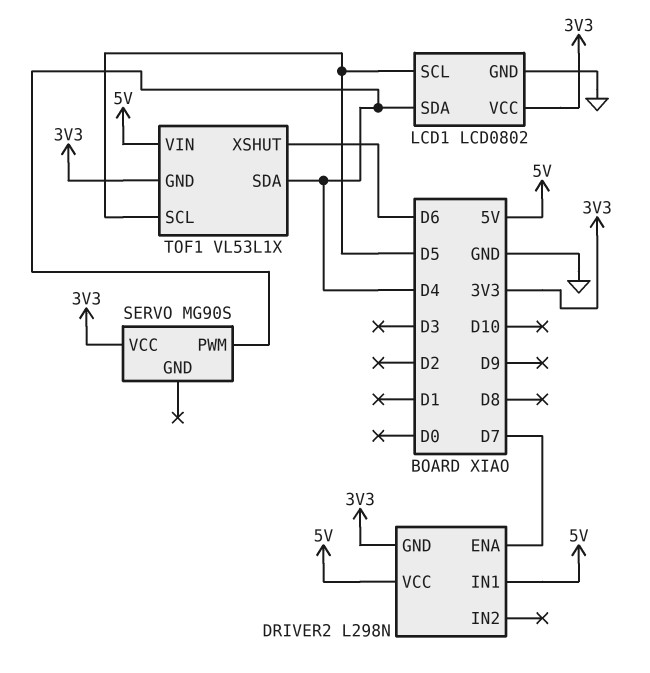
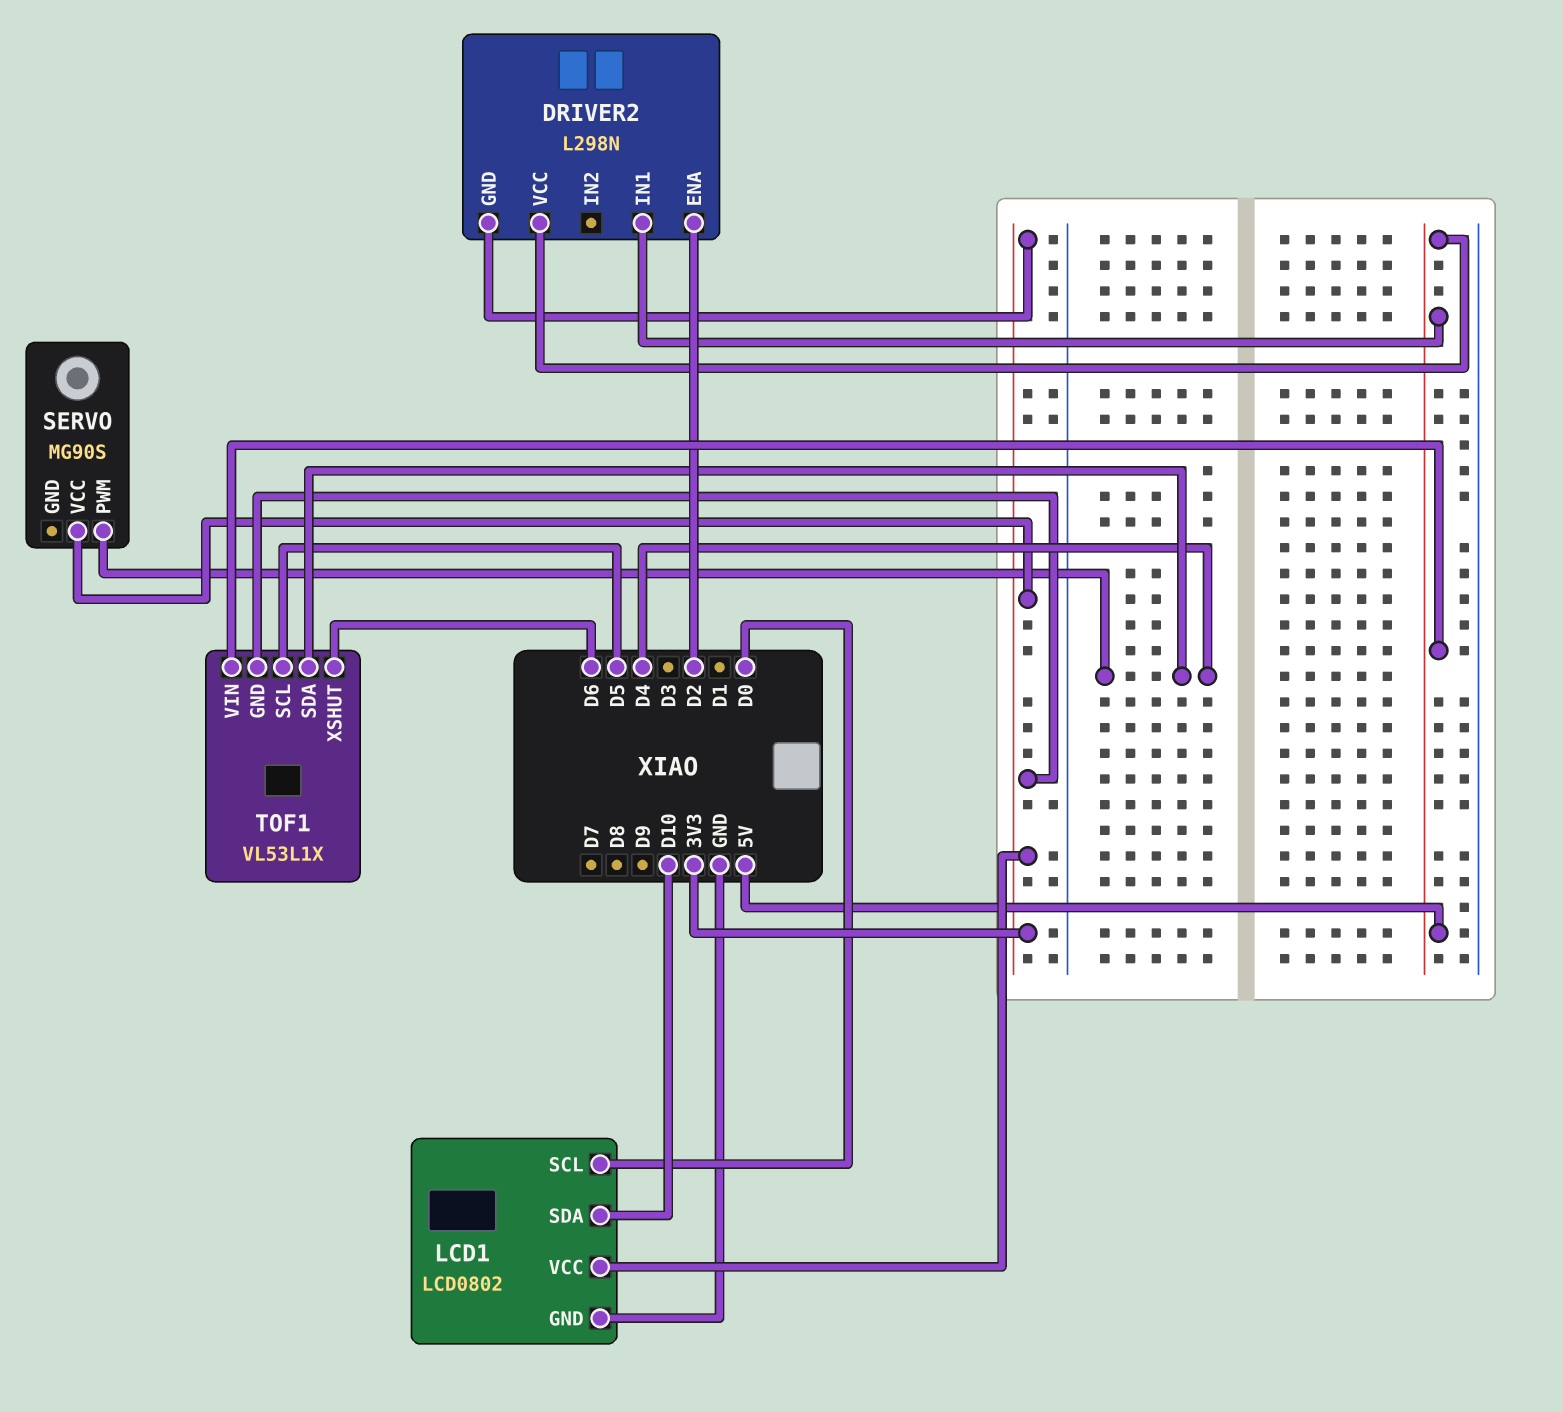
DRIVER2 pin ENA: D7 -> D2
LCD1 pin SCL: D5 -> D0
LCD1 pin SDA: D4 -> D10

